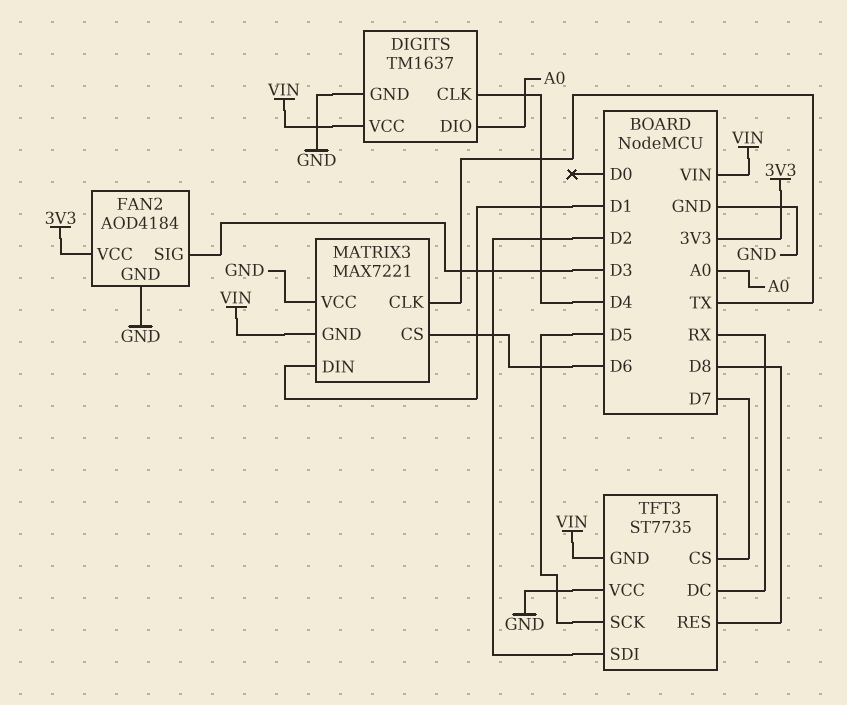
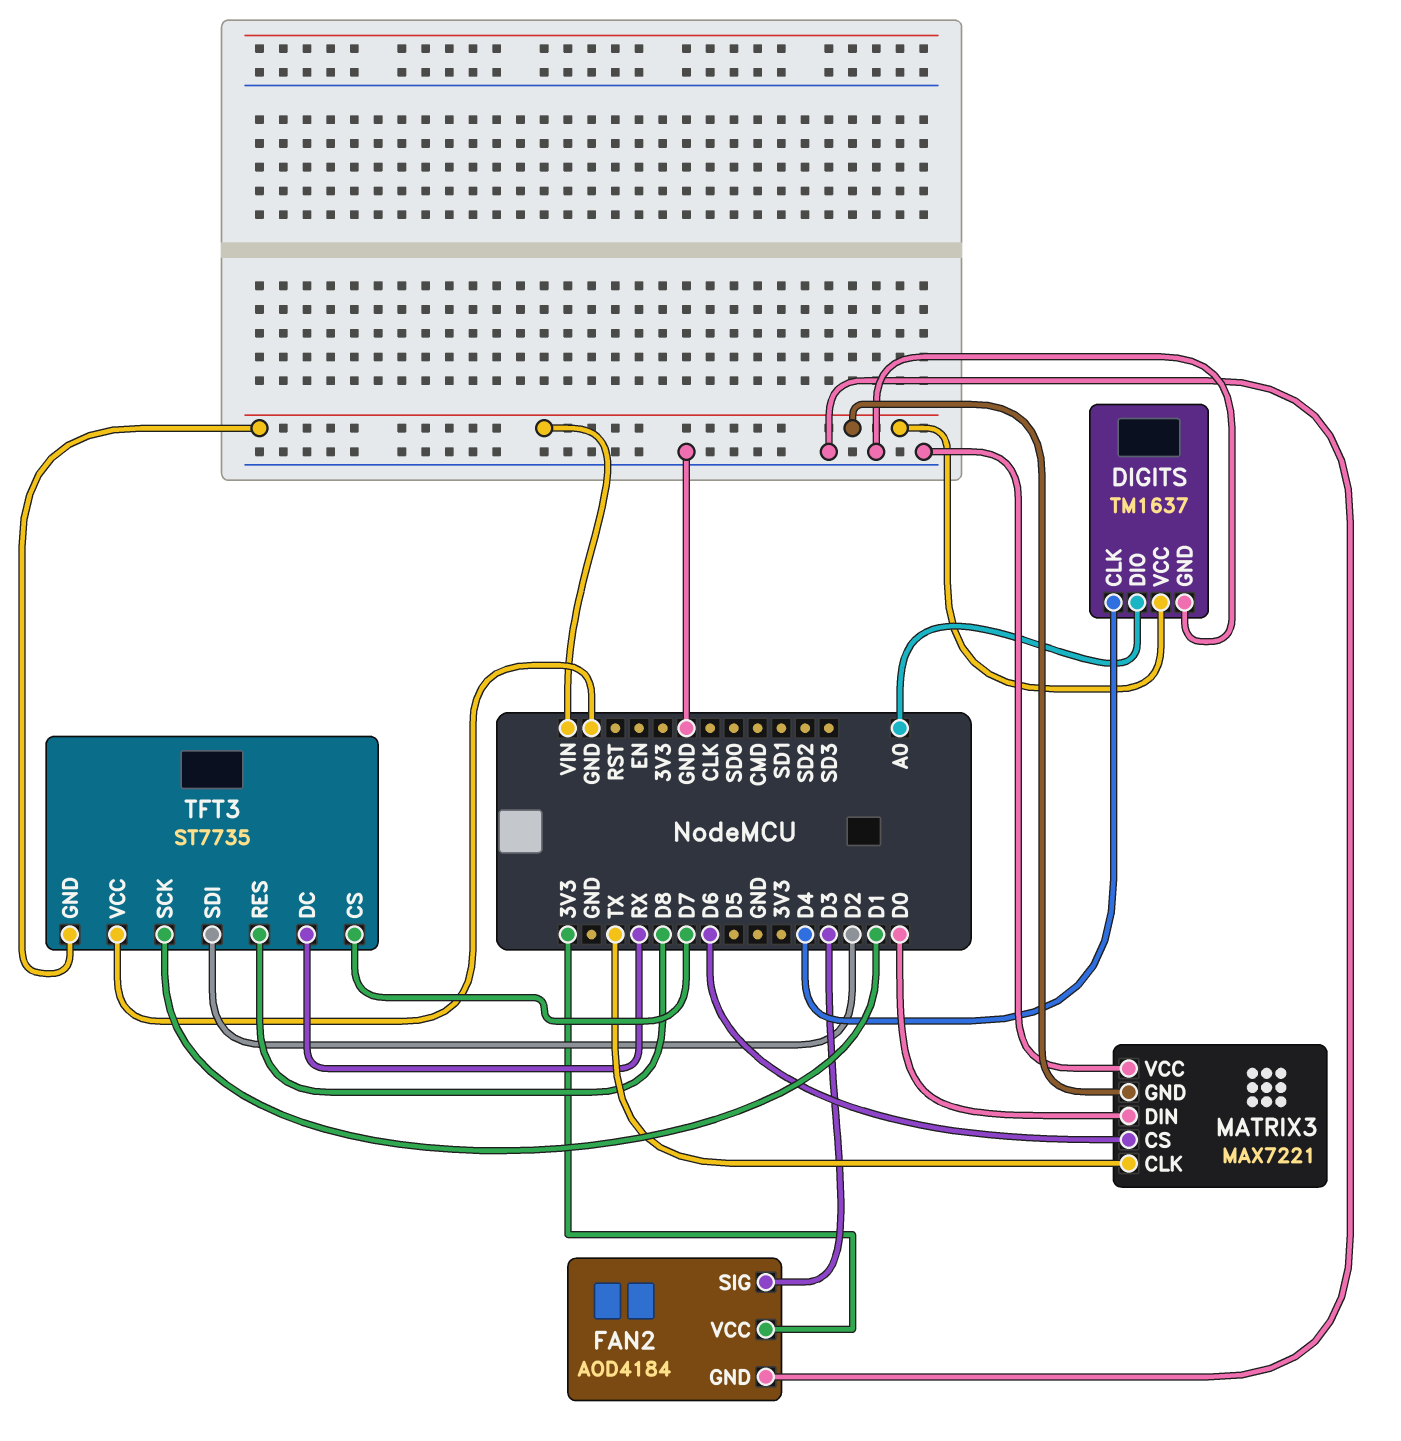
MATRIX3 pin DIN: D1 -> D0
TFT3 pin SCK: D5 -> D1

